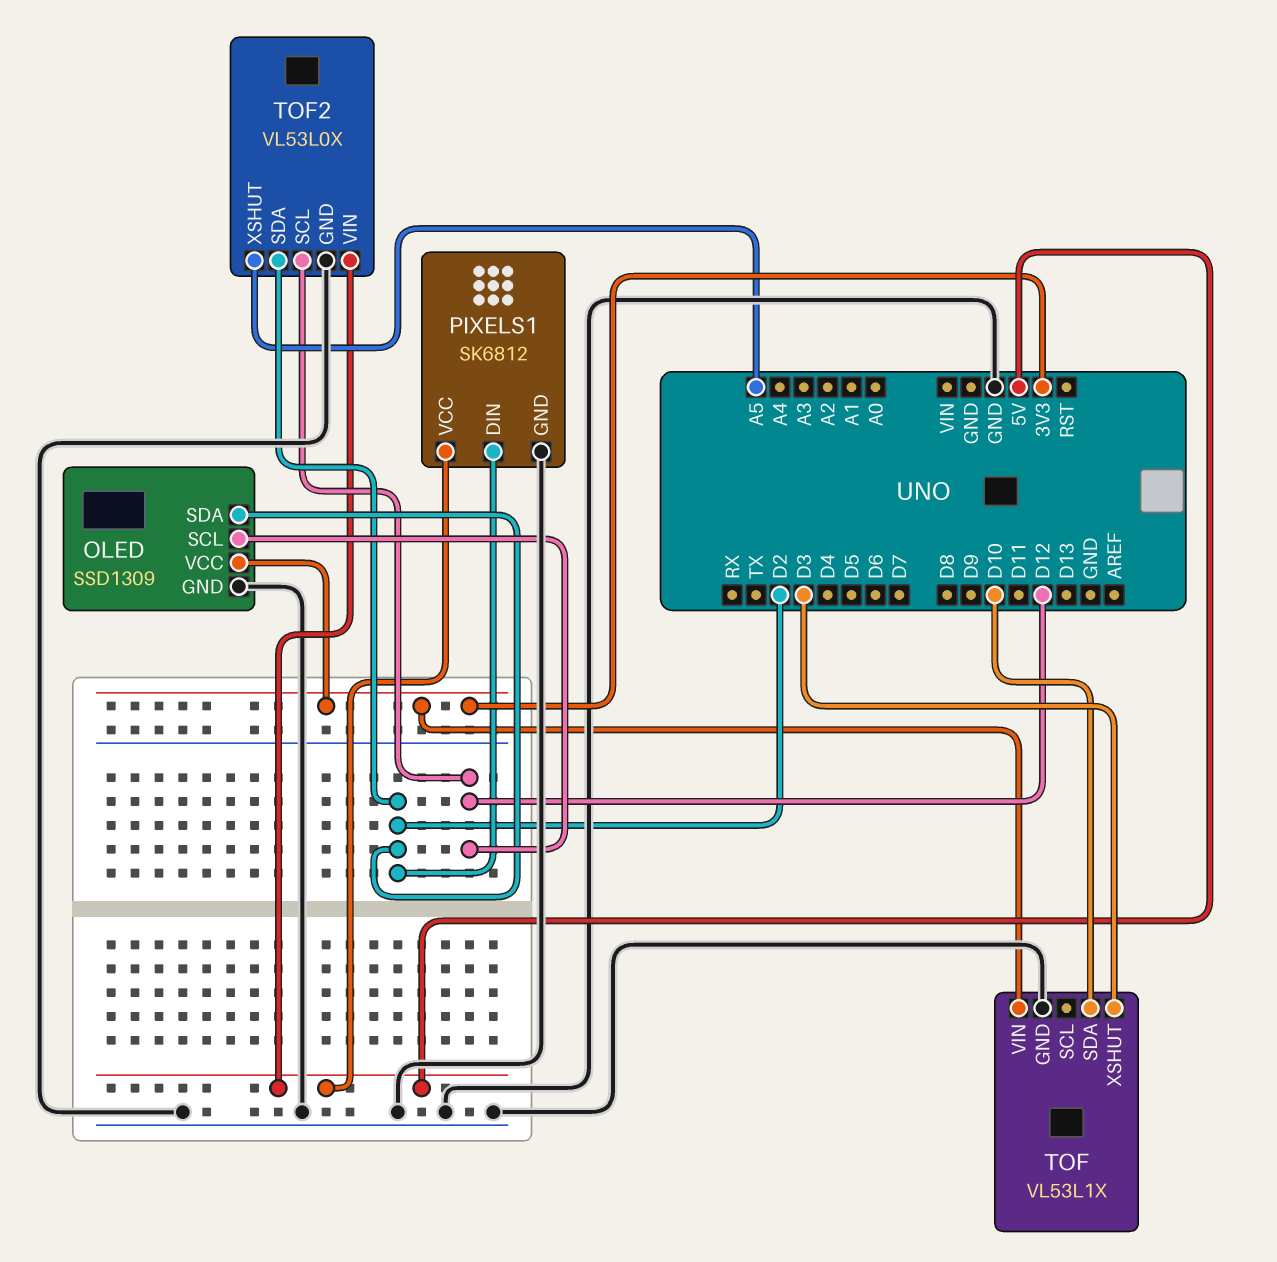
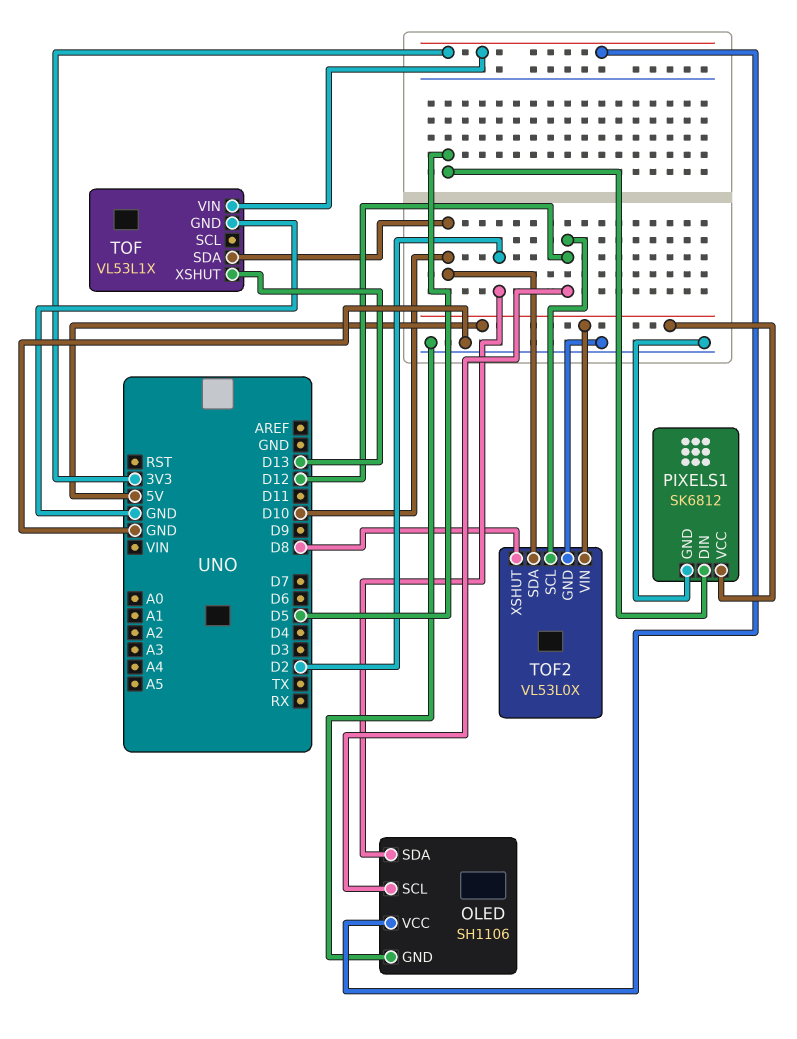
OLED: SSD1309 -> SH1106
PIXELS1 pin DIN: D2 -> D5
TOF pin XSHUT: D3 -> D13
TOF2 pin SDA: D2 -> D10
TOF2 pin XSHUT: A5 -> D8

